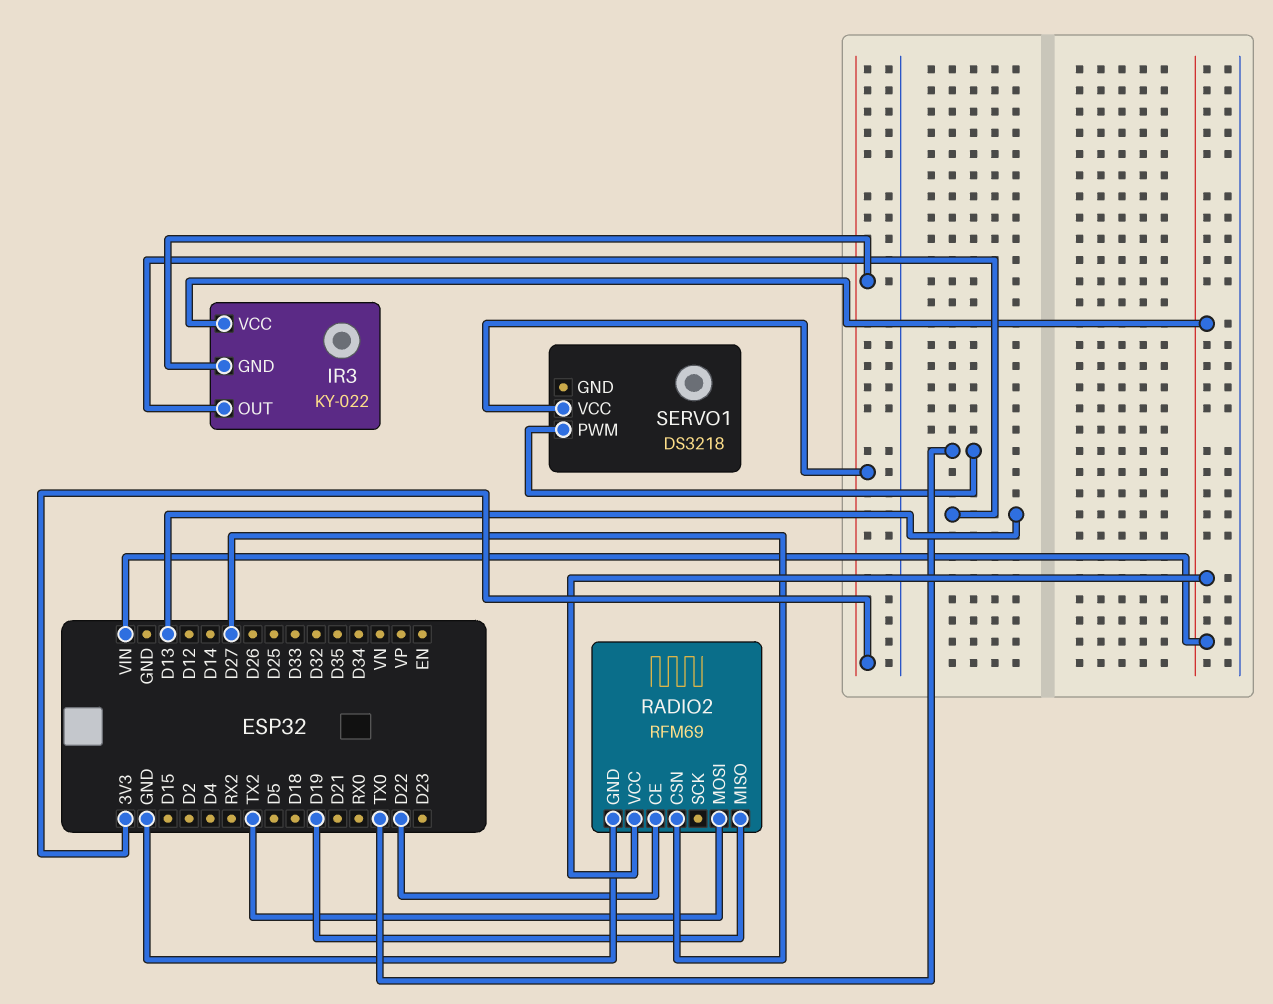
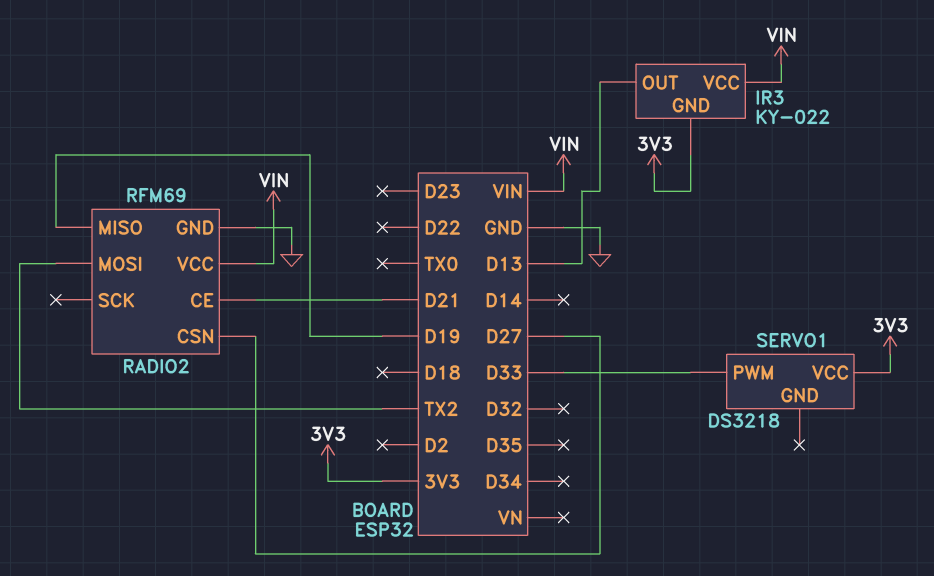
RADIO2 pin CE: D22 -> D21
SERVO1 pin PWM: TX0 -> D33

